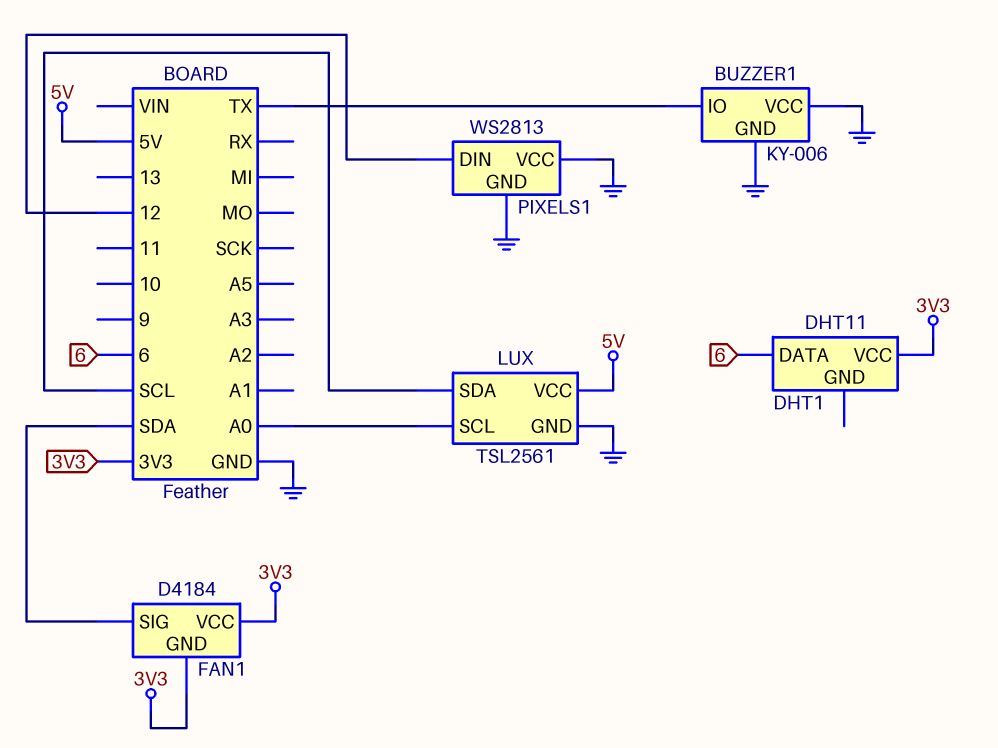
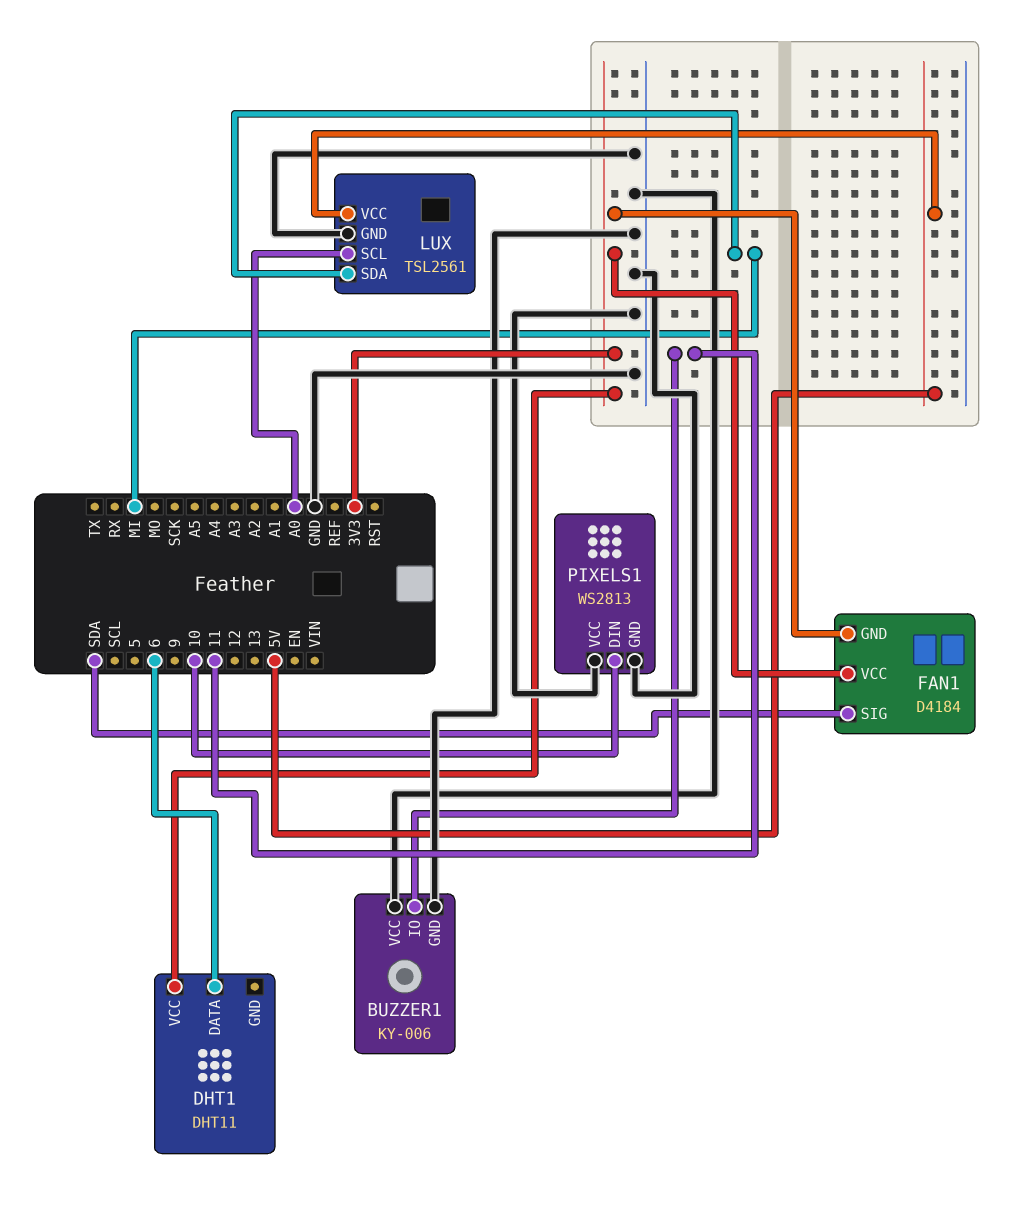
BUZZER1 pin IO: TX -> 11
LUX pin SDA: SCL -> MI
PIXELS1 pin DIN: 12 -> 10

